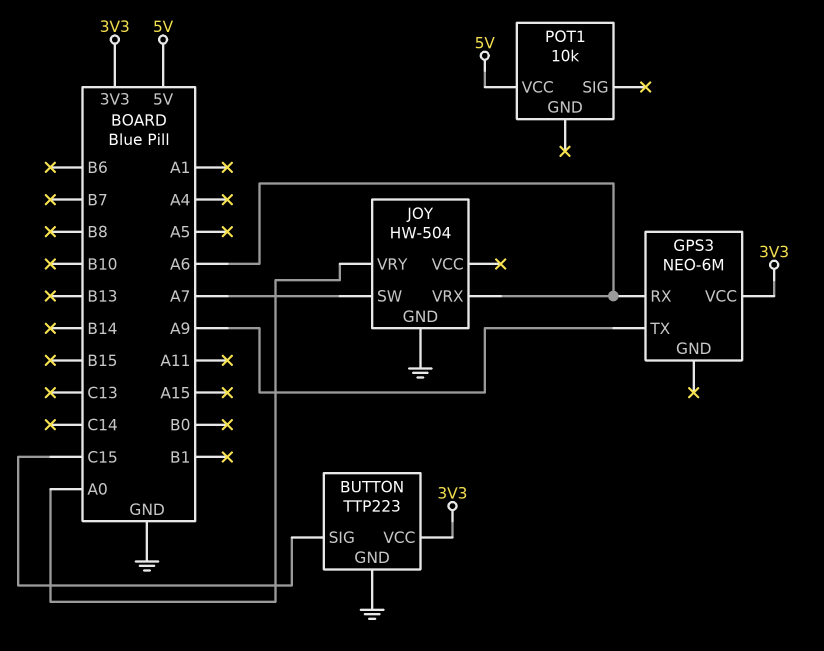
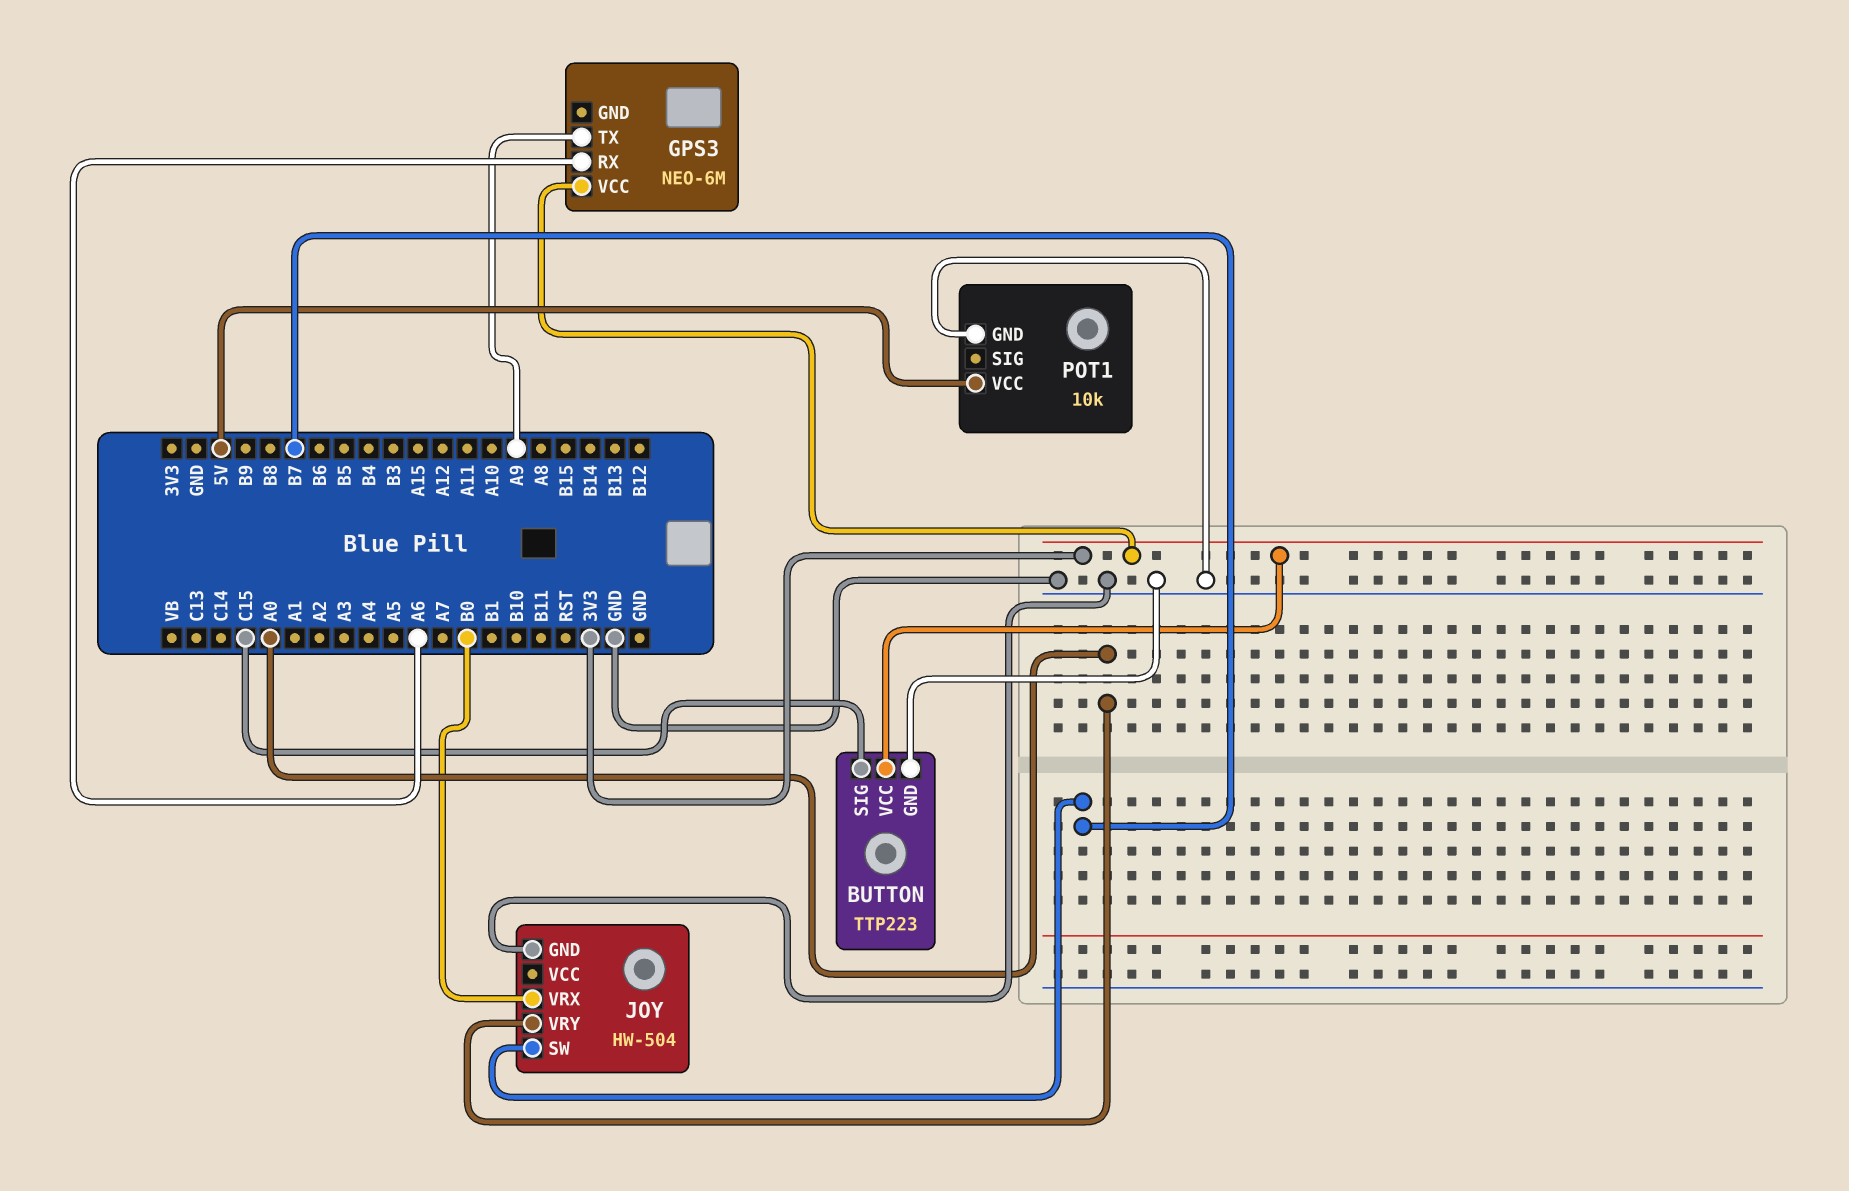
JOY pin SW: A7 -> B7
JOY pin VRX: A6 -> B0
POT1 pin GND: none -> GND

